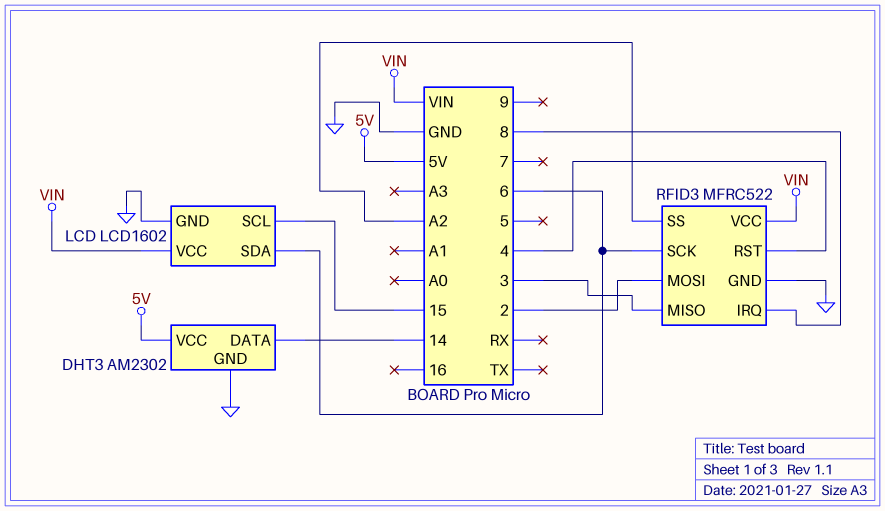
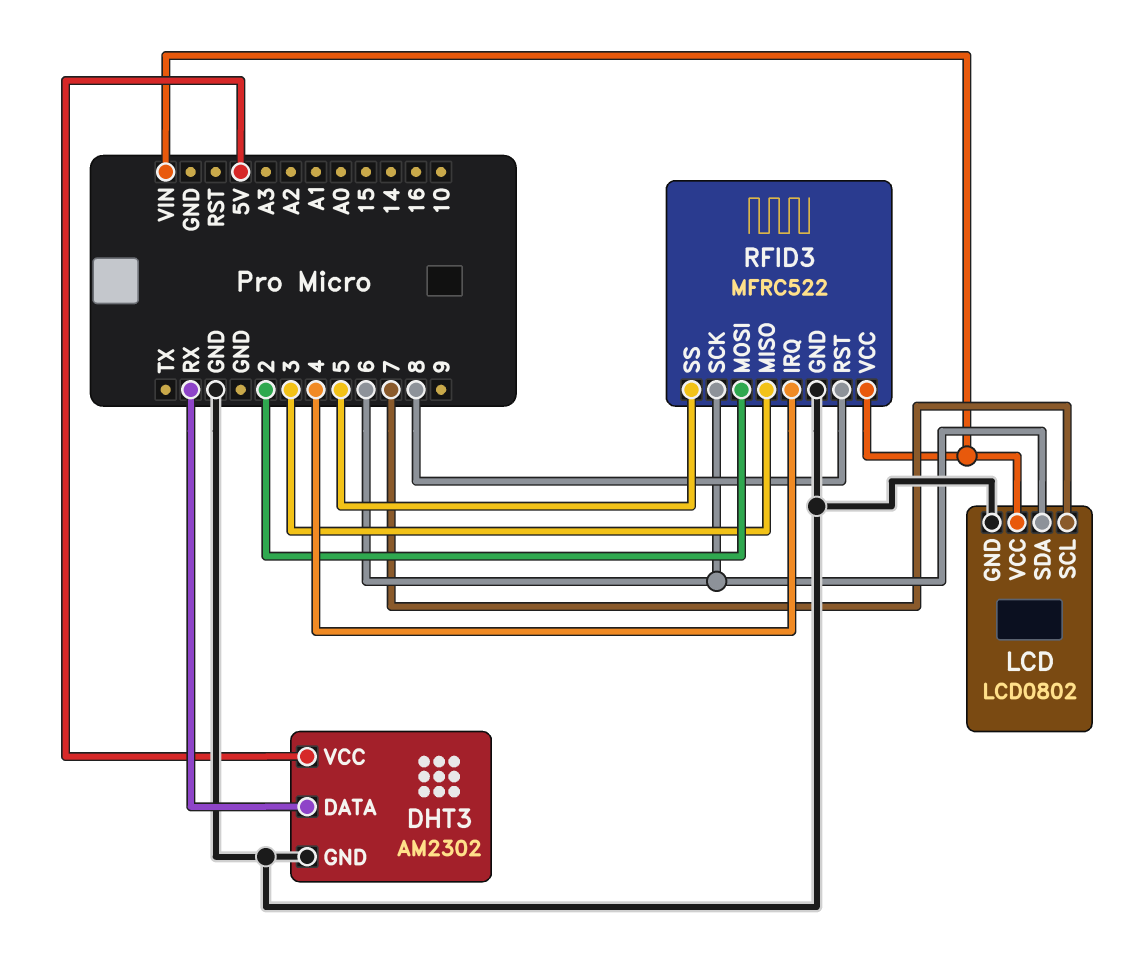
DHT3 pin DATA: 14 -> RX
LCD: LCD1602 -> LCD0802
LCD pin SCL: 15 -> 7
RFID3 pin IRQ: 8 -> 4
RFID3 pin RST: 4 -> 8
RFID3 pin SS: A2 -> 5

